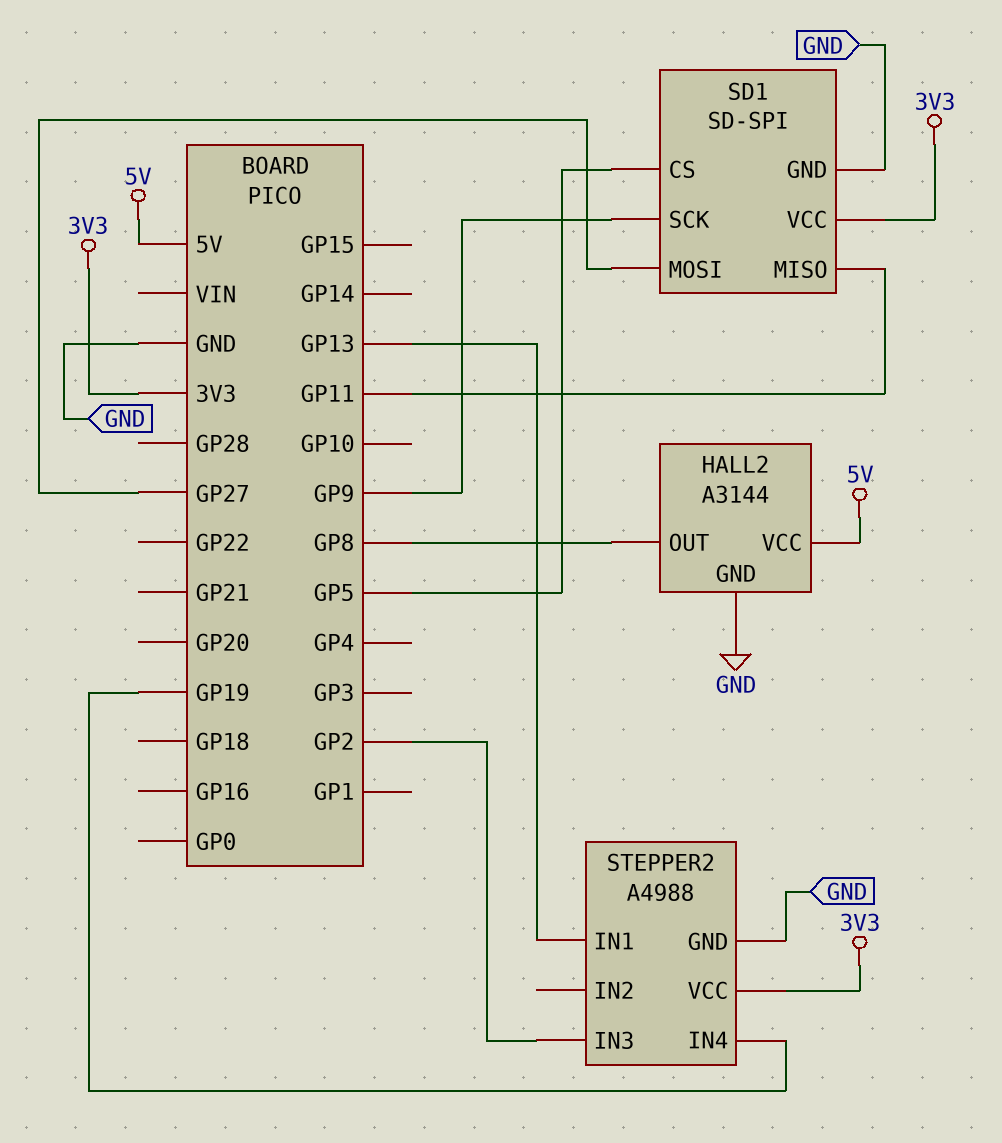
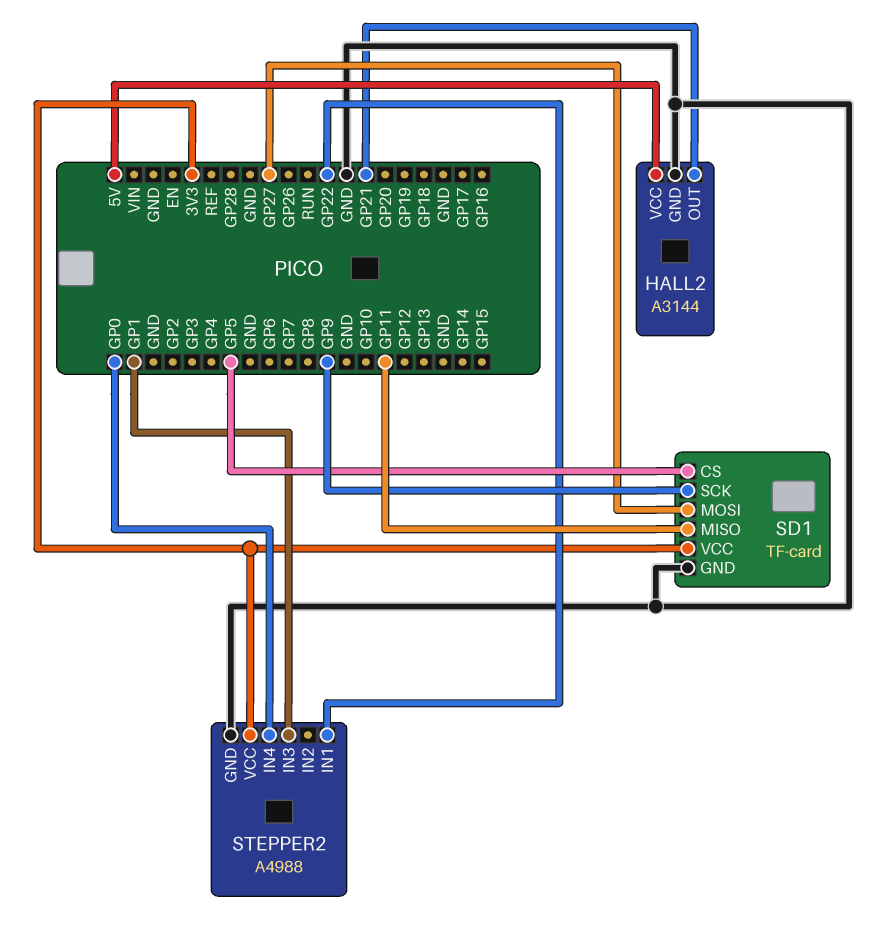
HALL2 pin OUT: GP8 -> GP21
SD1: SD-SPI -> TF-card
STEPPER2 pin IN1: GP13 -> GP22
STEPPER2 pin IN3: GP2 -> GP1
STEPPER2 pin IN4: GP19 -> GP0

